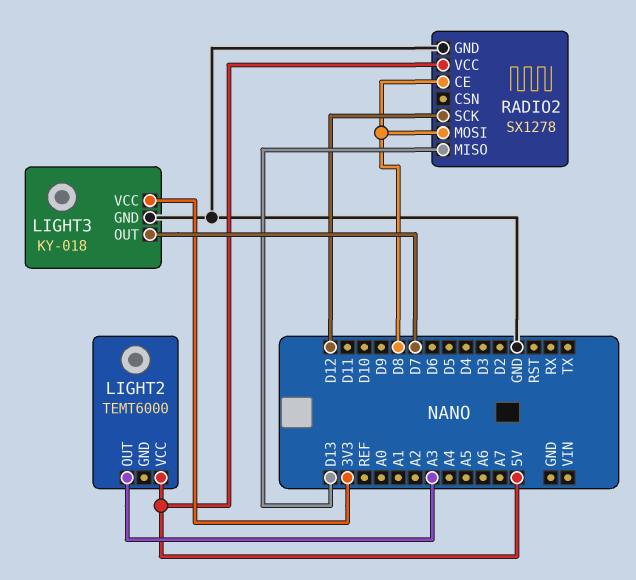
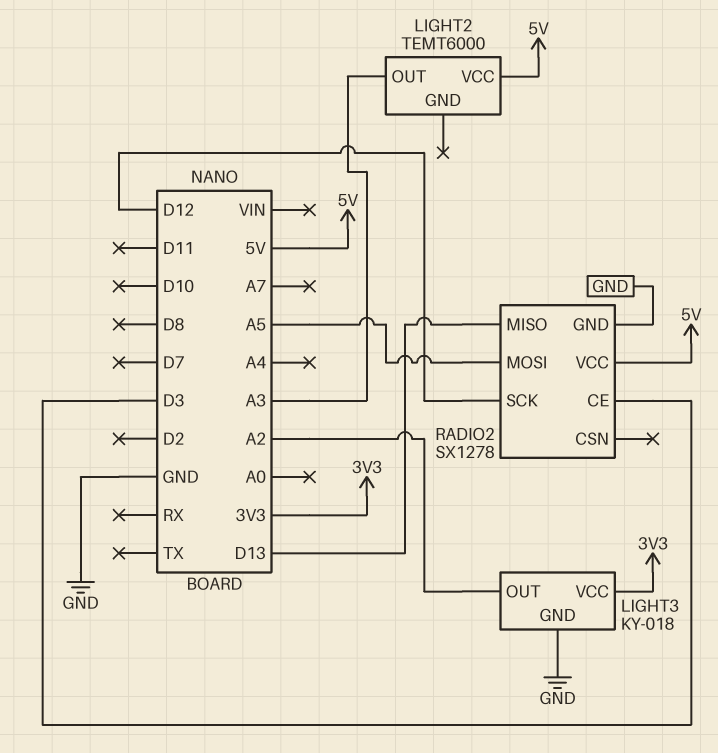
LIGHT3 pin OUT: D7 -> A2
RADIO2 pin CE: D8 -> D3
RADIO2 pin MOSI: D8 -> A5

